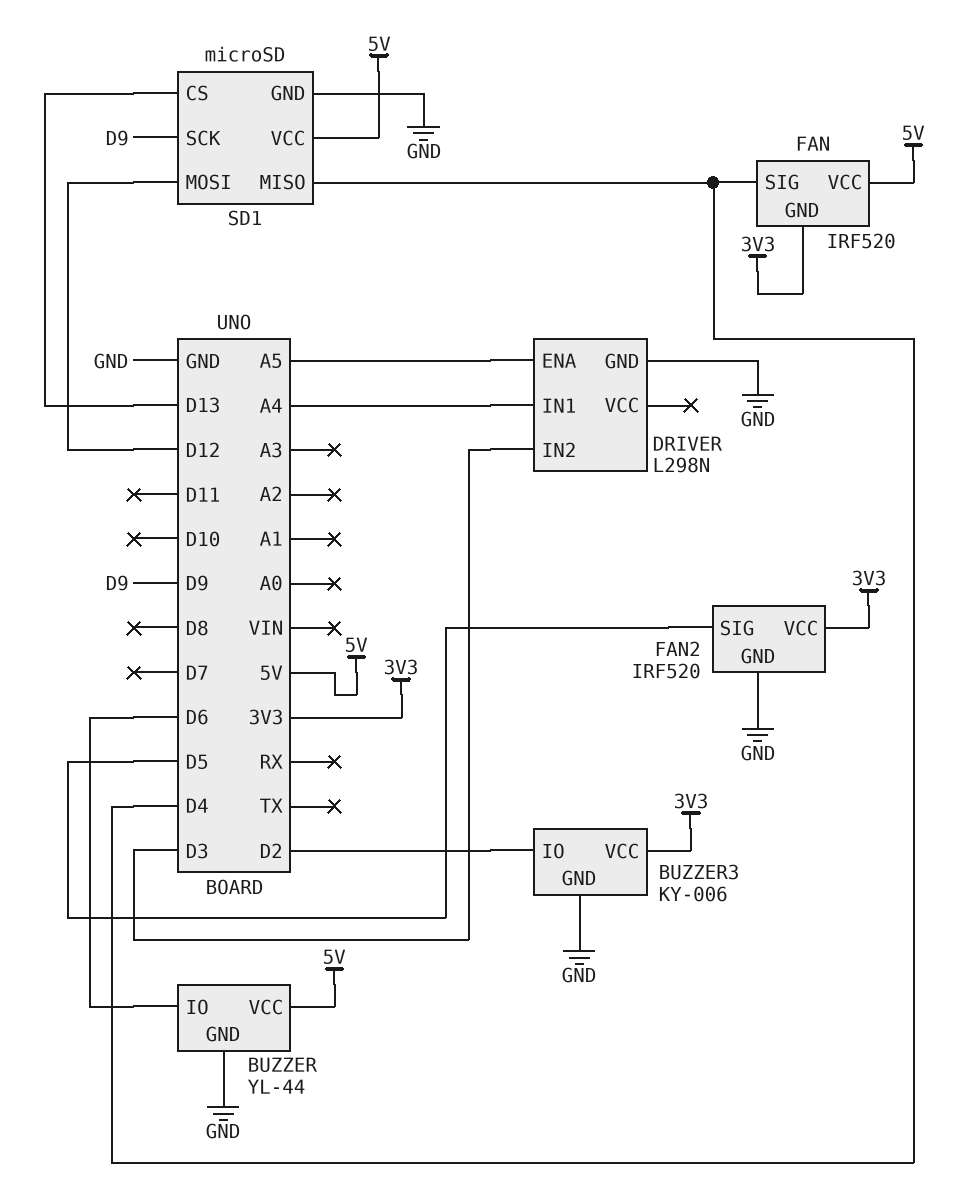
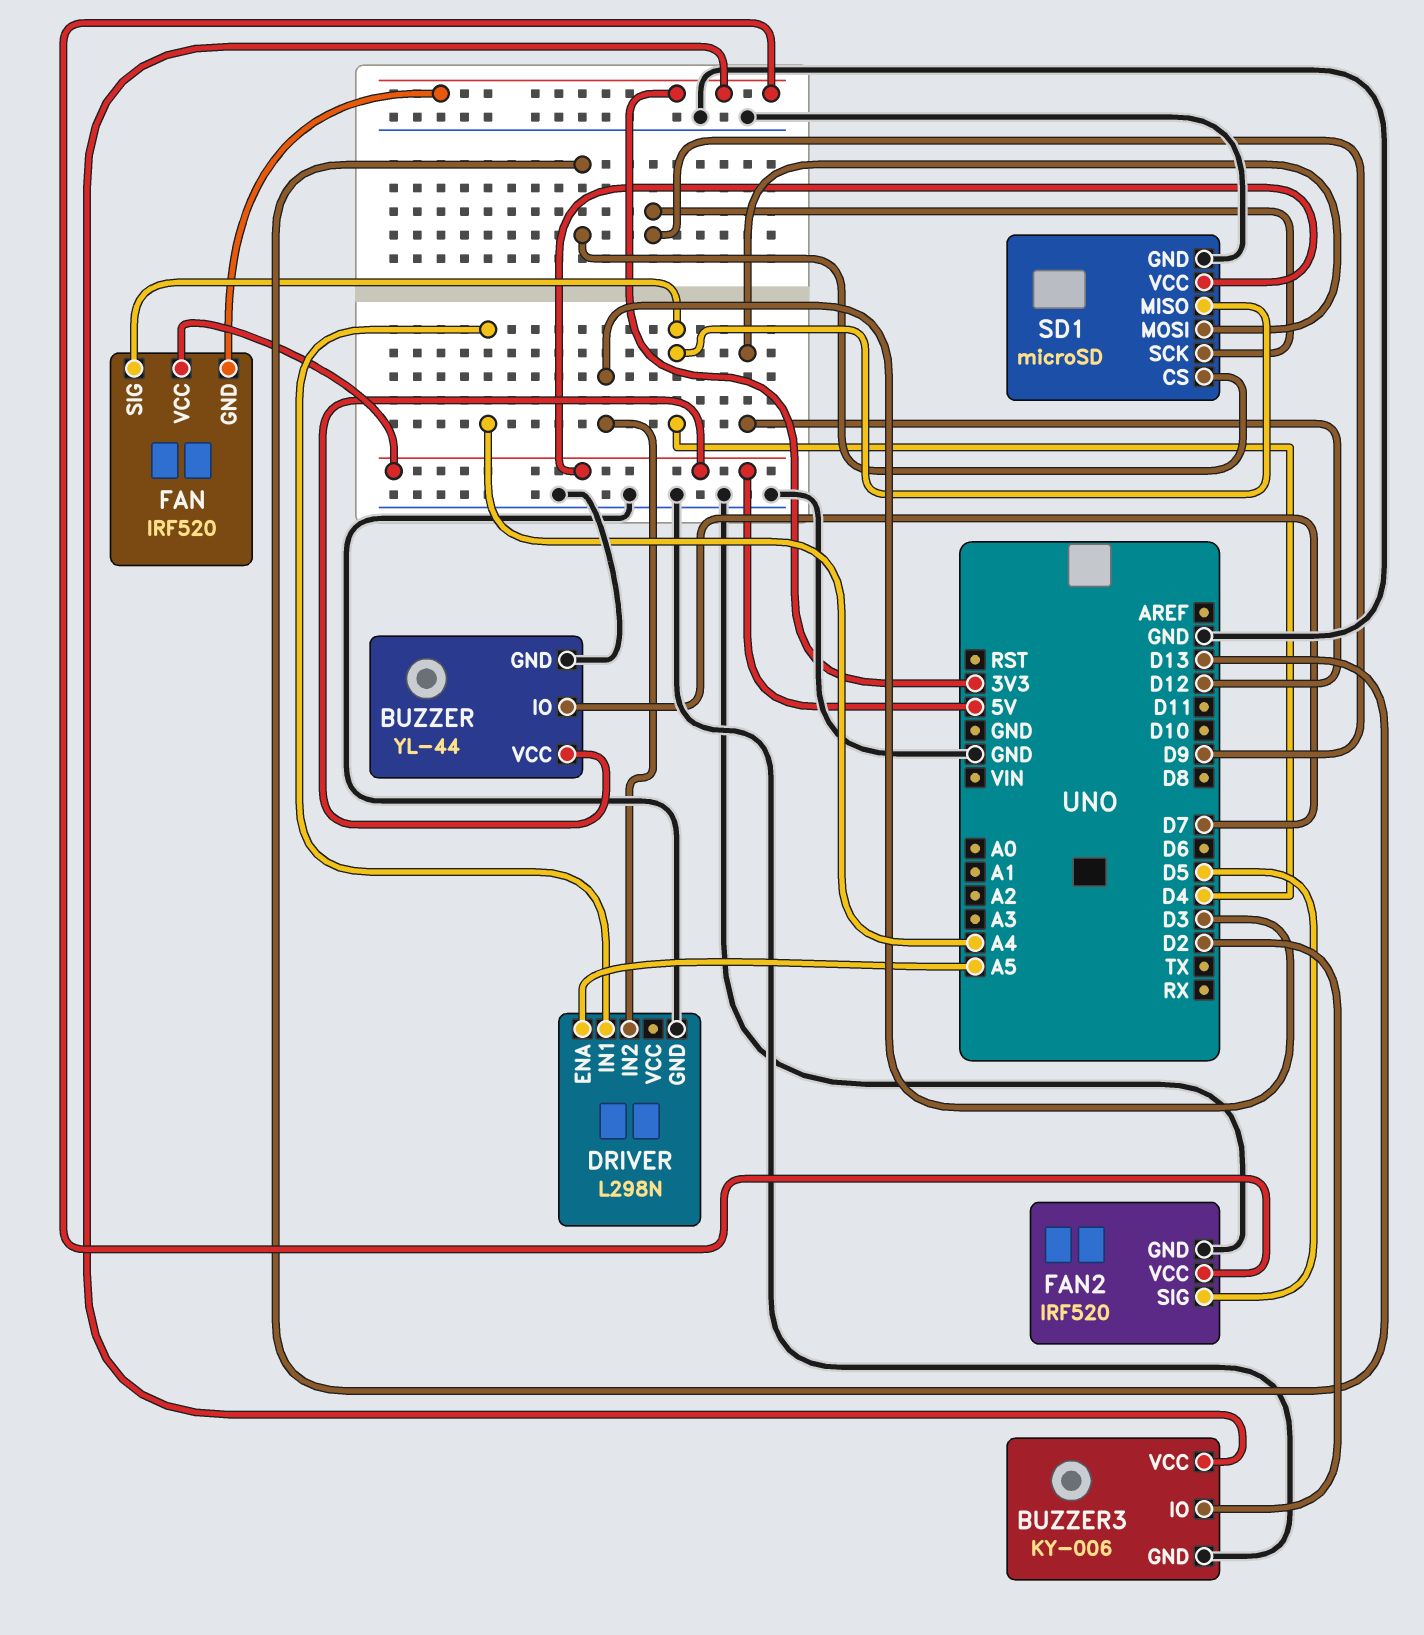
BUZZER pin IO: D6 -> D7

